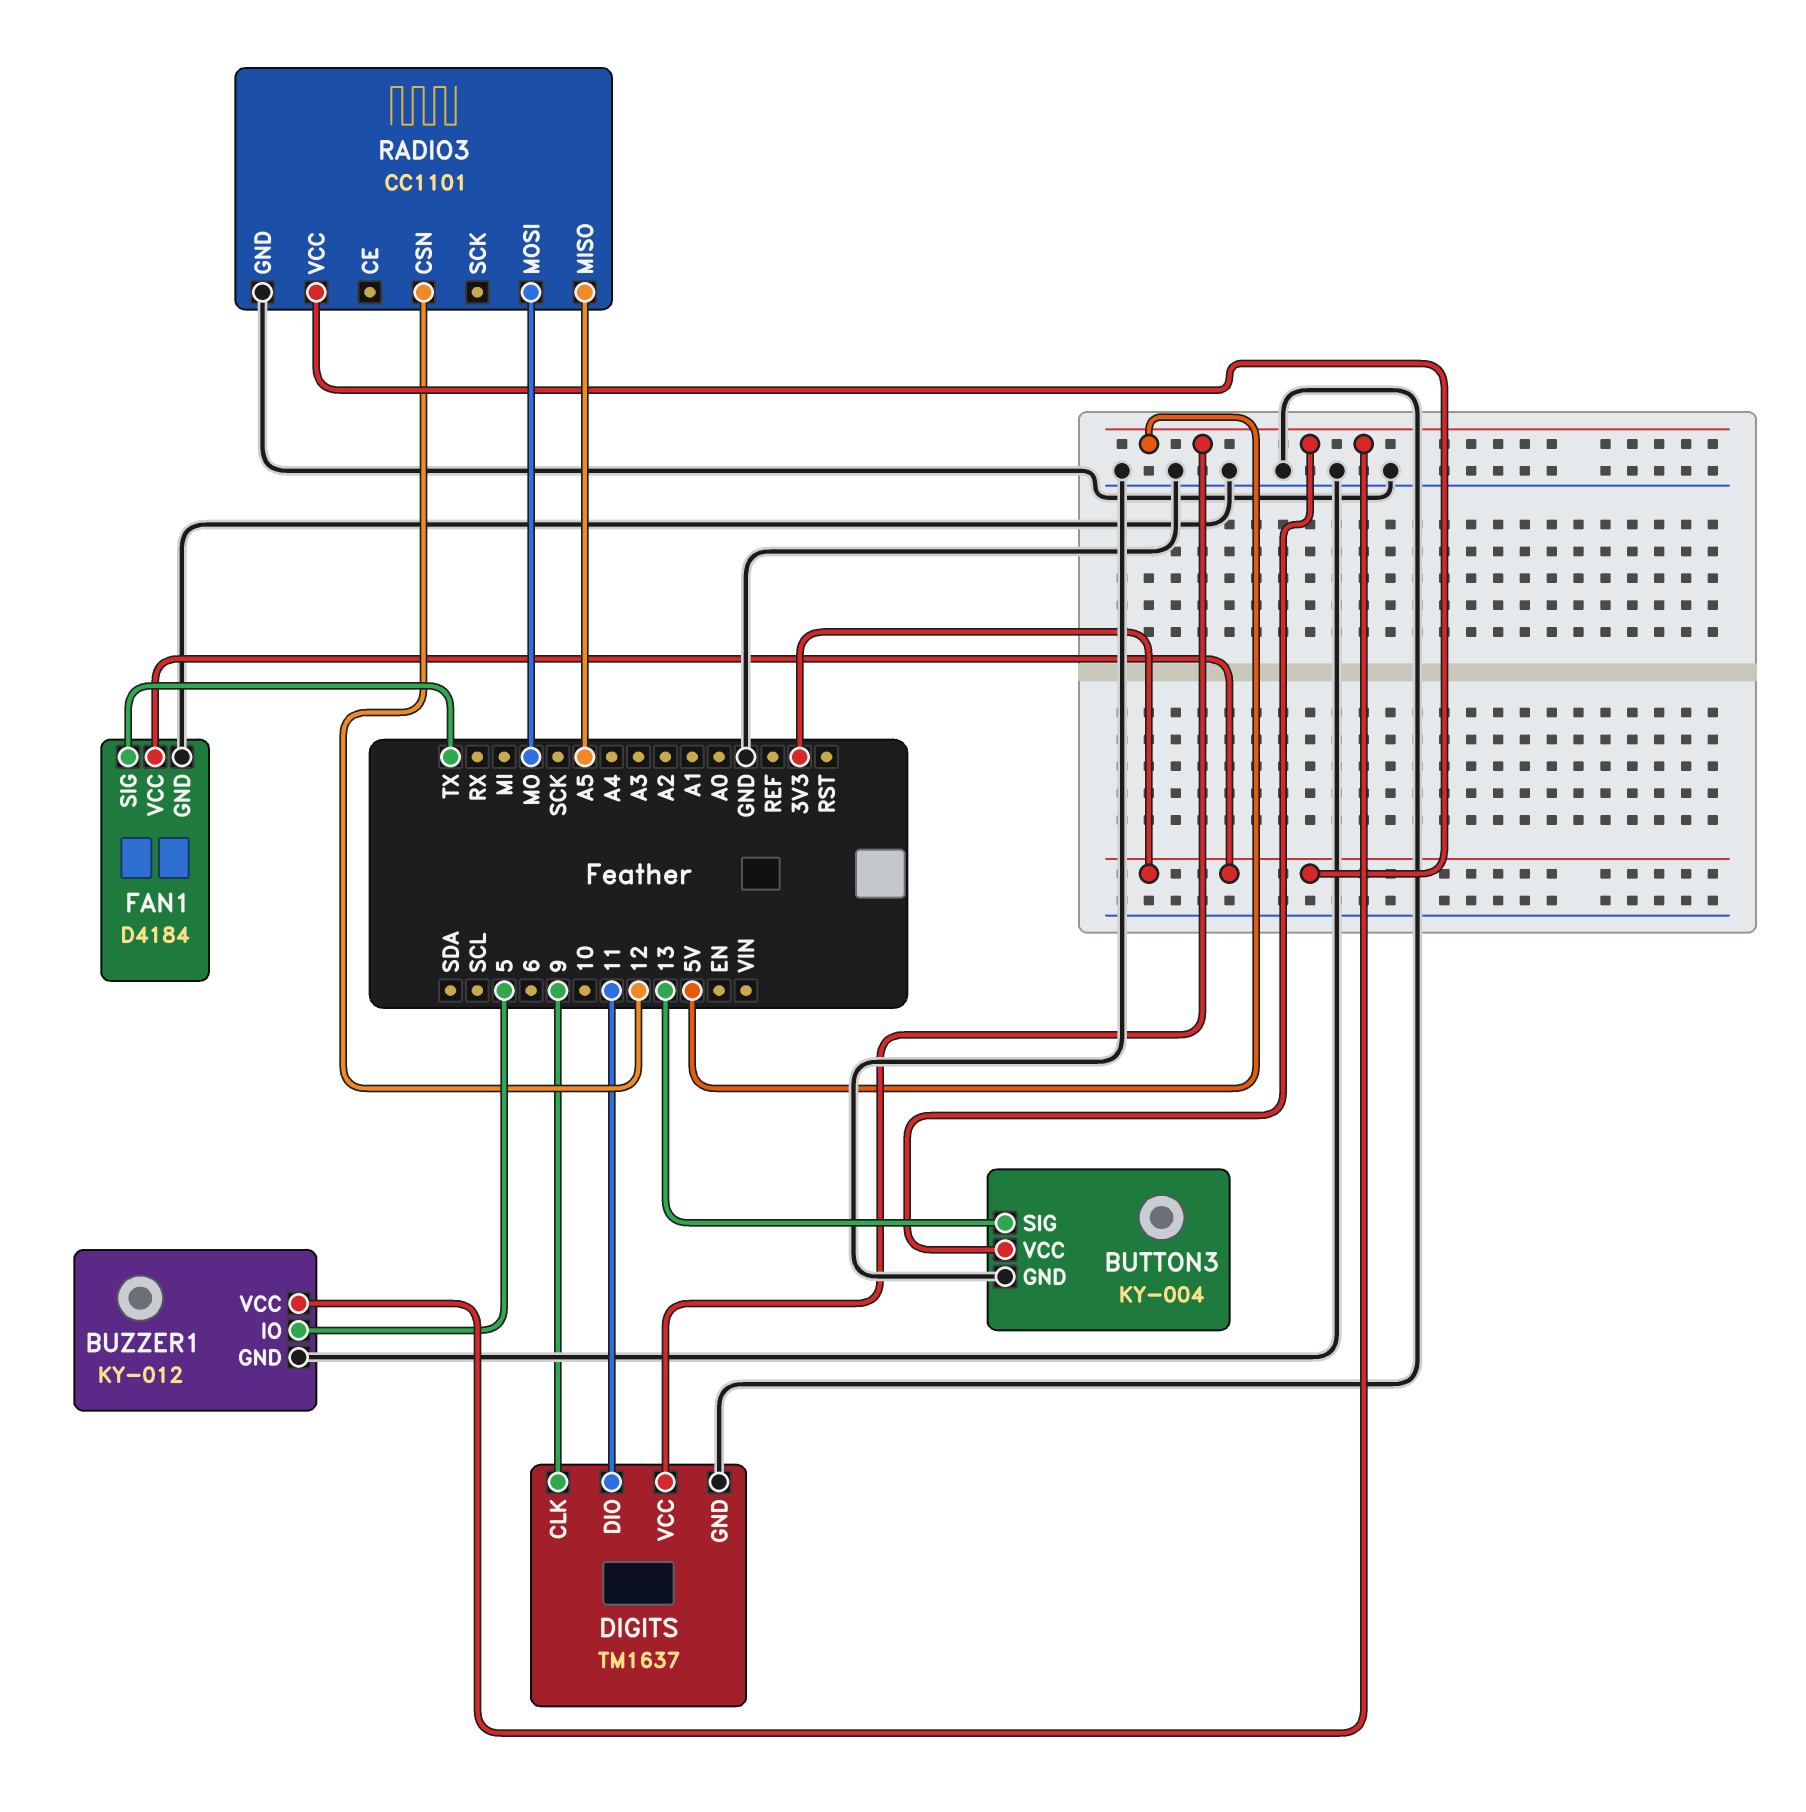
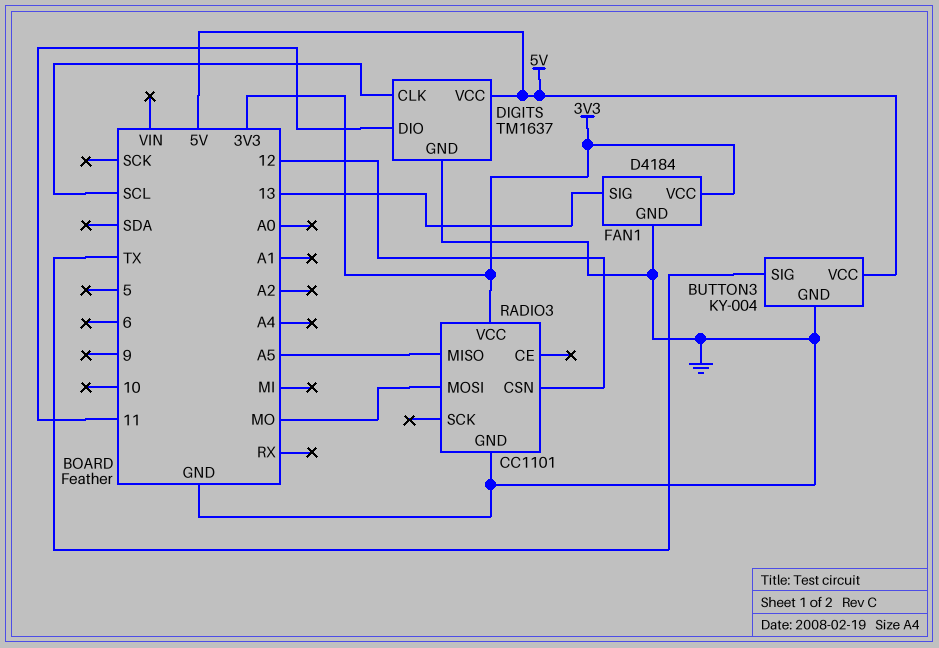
BUTTON3 pin SIG: 13 -> TX
BUZZER1: KY-012 -> none
BUZZER1 pin GND: GND -> none
BUZZER1 pin IO: 5 -> none
BUZZER1 pin VCC: 5V -> none
DIGITS pin CLK: 9 -> SCL
FAN1 pin SIG: TX -> 13

